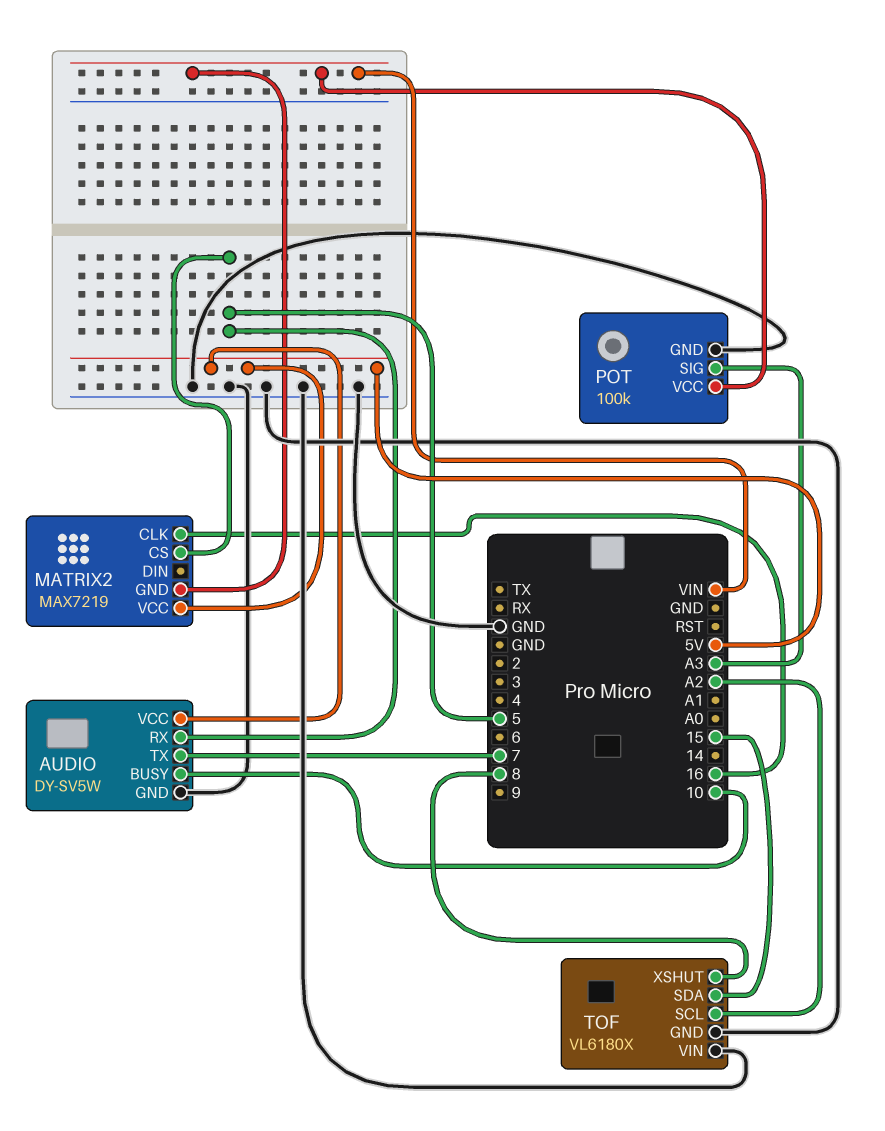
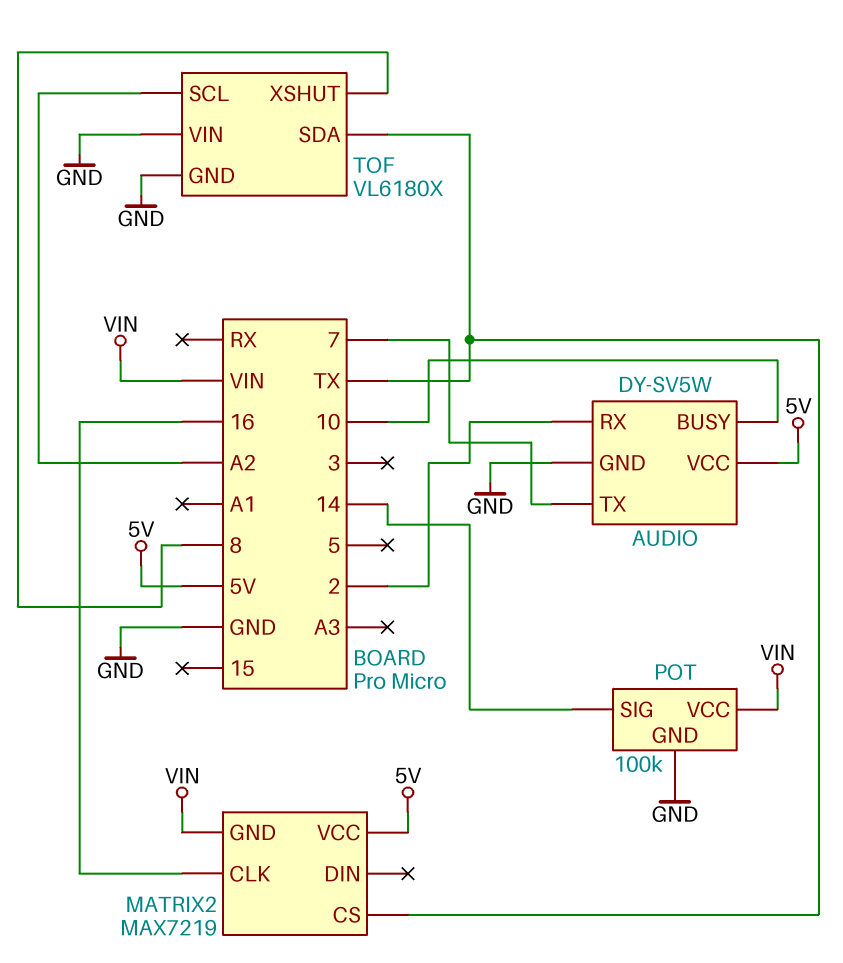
AUDIO pin RX: 5 -> 2
MATRIX2 pin CS: 5 -> TX
POT pin SIG: A3 -> 14
TOF pin SDA: 15 -> TX

